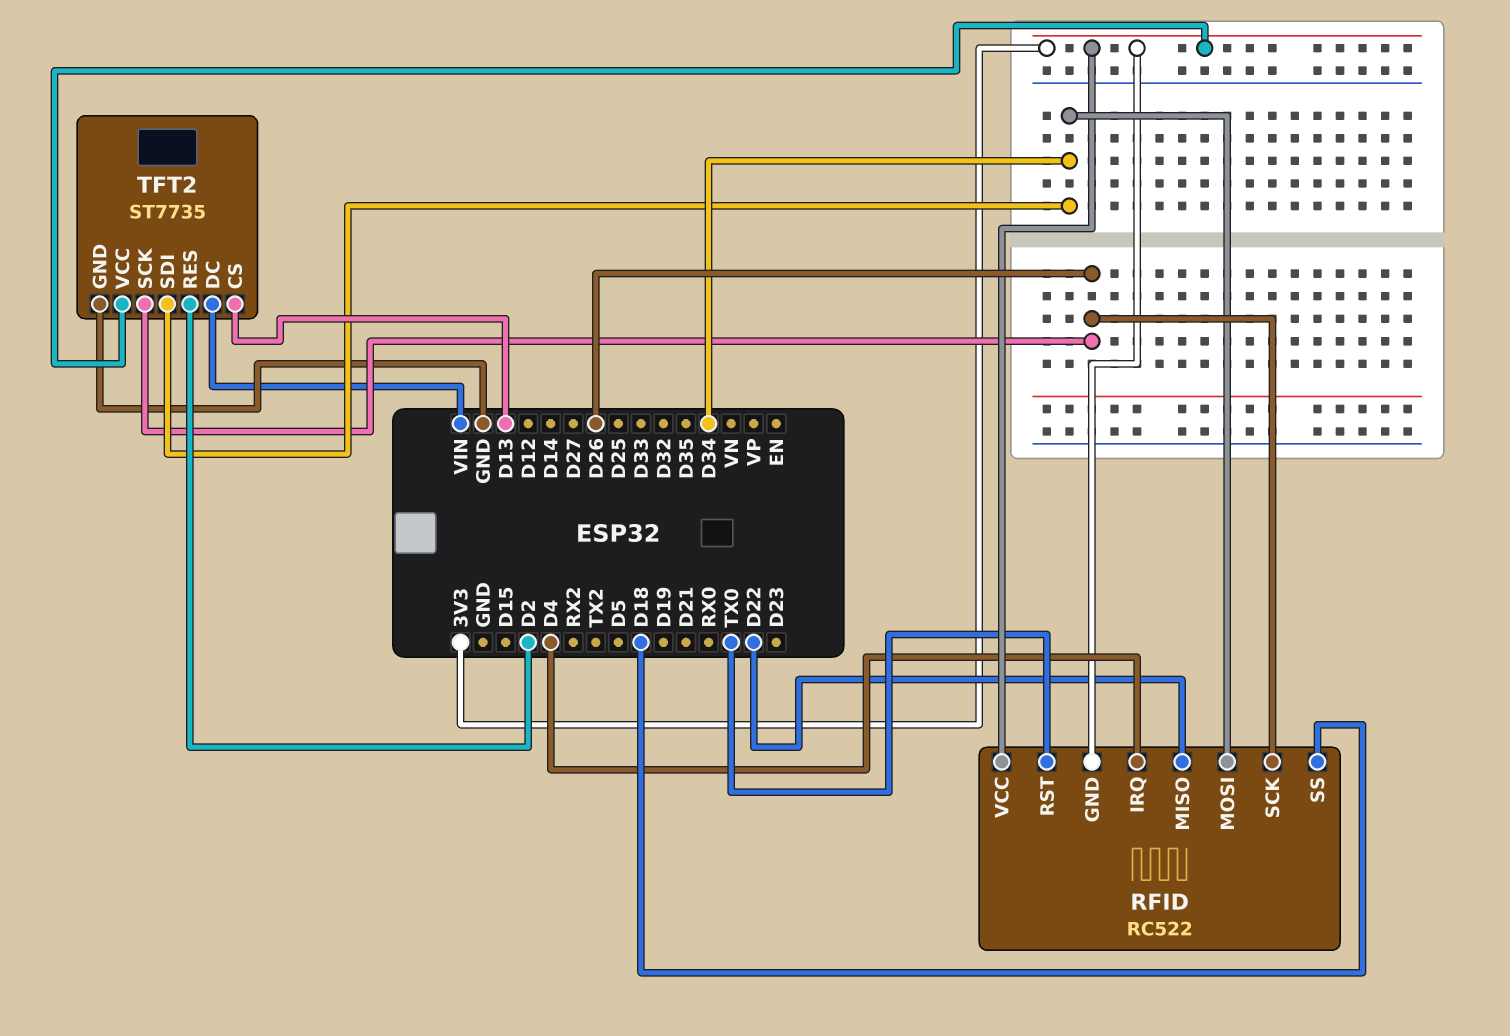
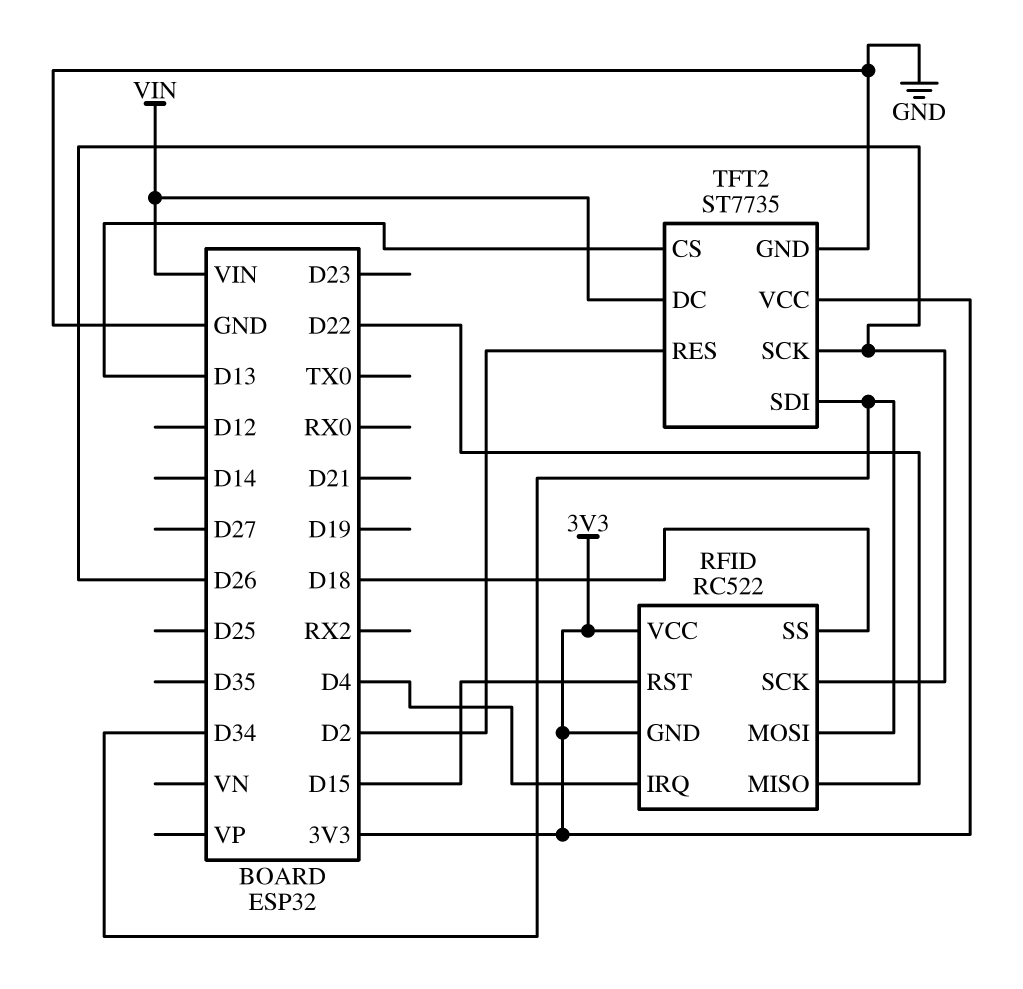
RFID pin RST: TX0 -> D15

